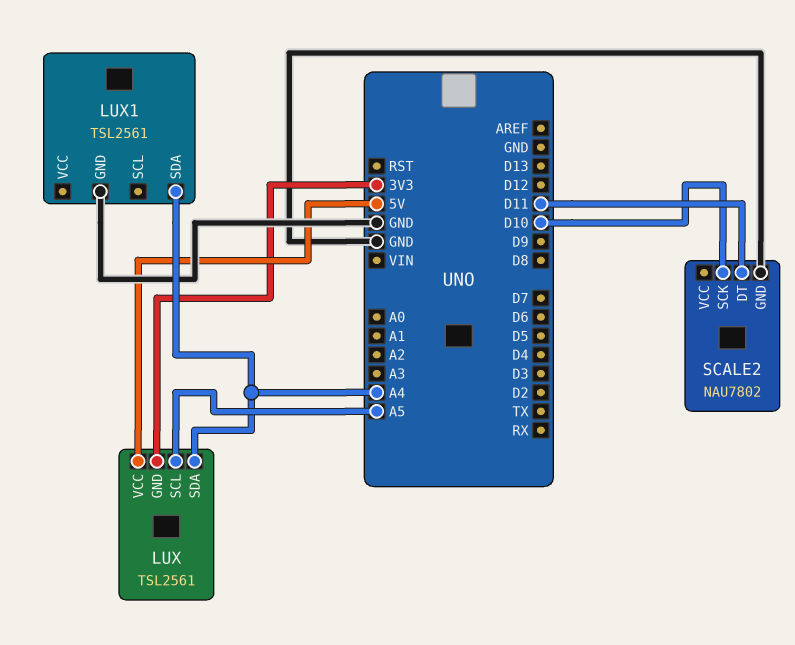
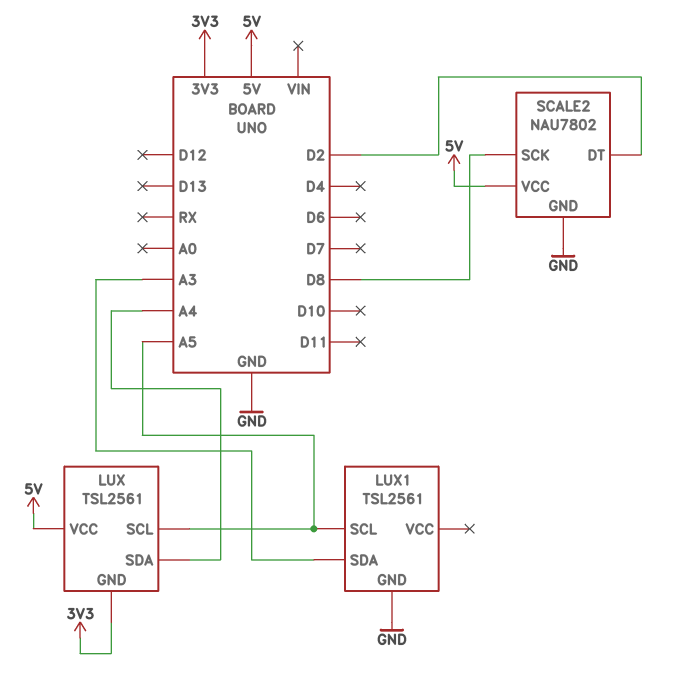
LUX1 pin SCL: none -> A5
LUX1 pin SDA: A4 -> A3
SCALE2 pin DT: D11 -> D2
SCALE2 pin SCK: D10 -> D8
SCALE2 pin VCC: none -> 5V

